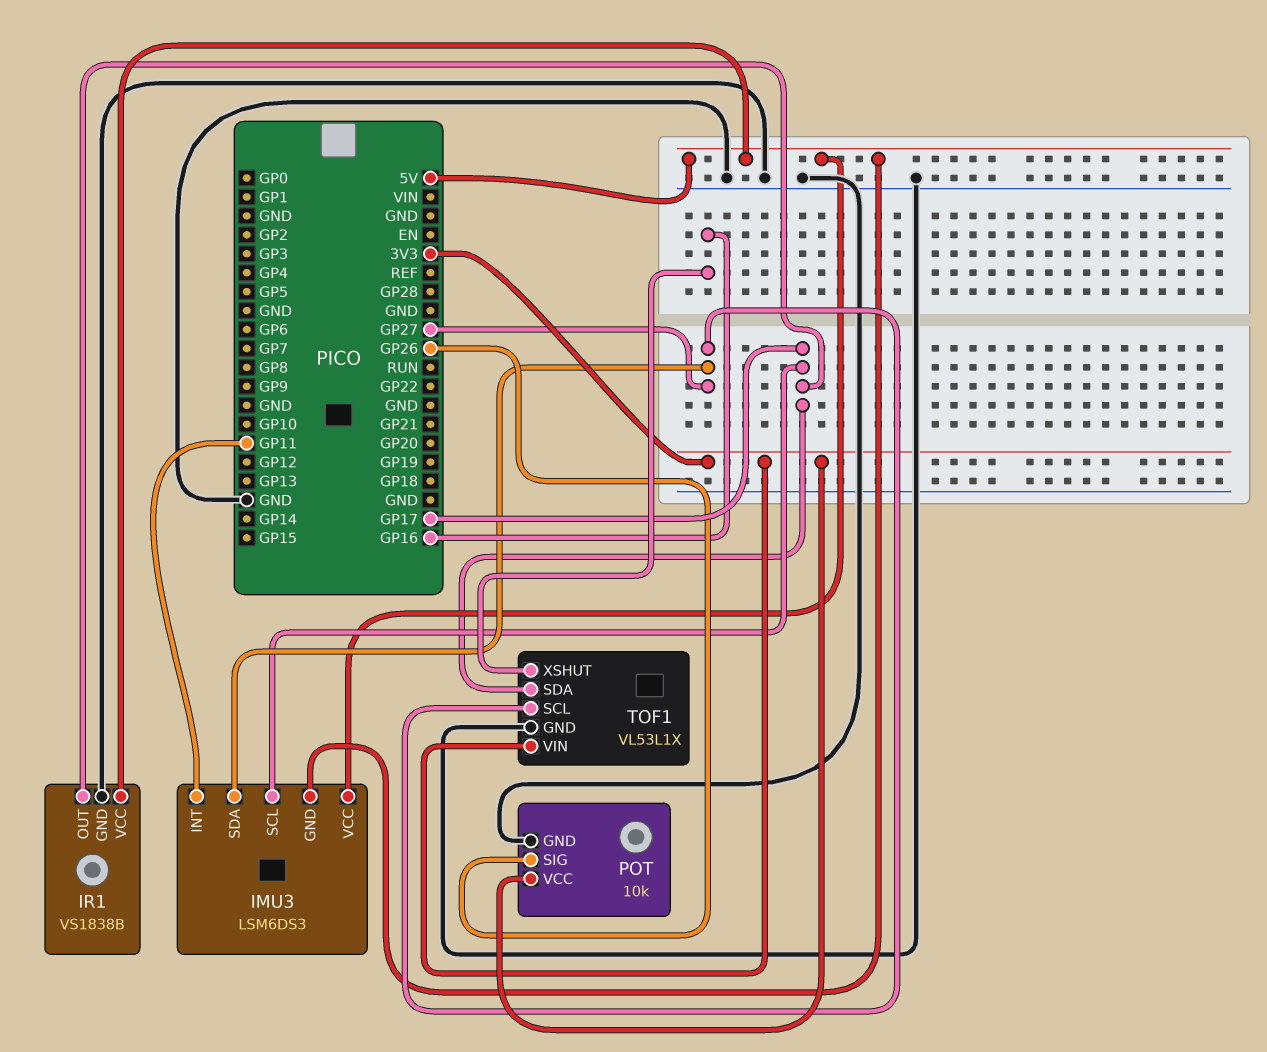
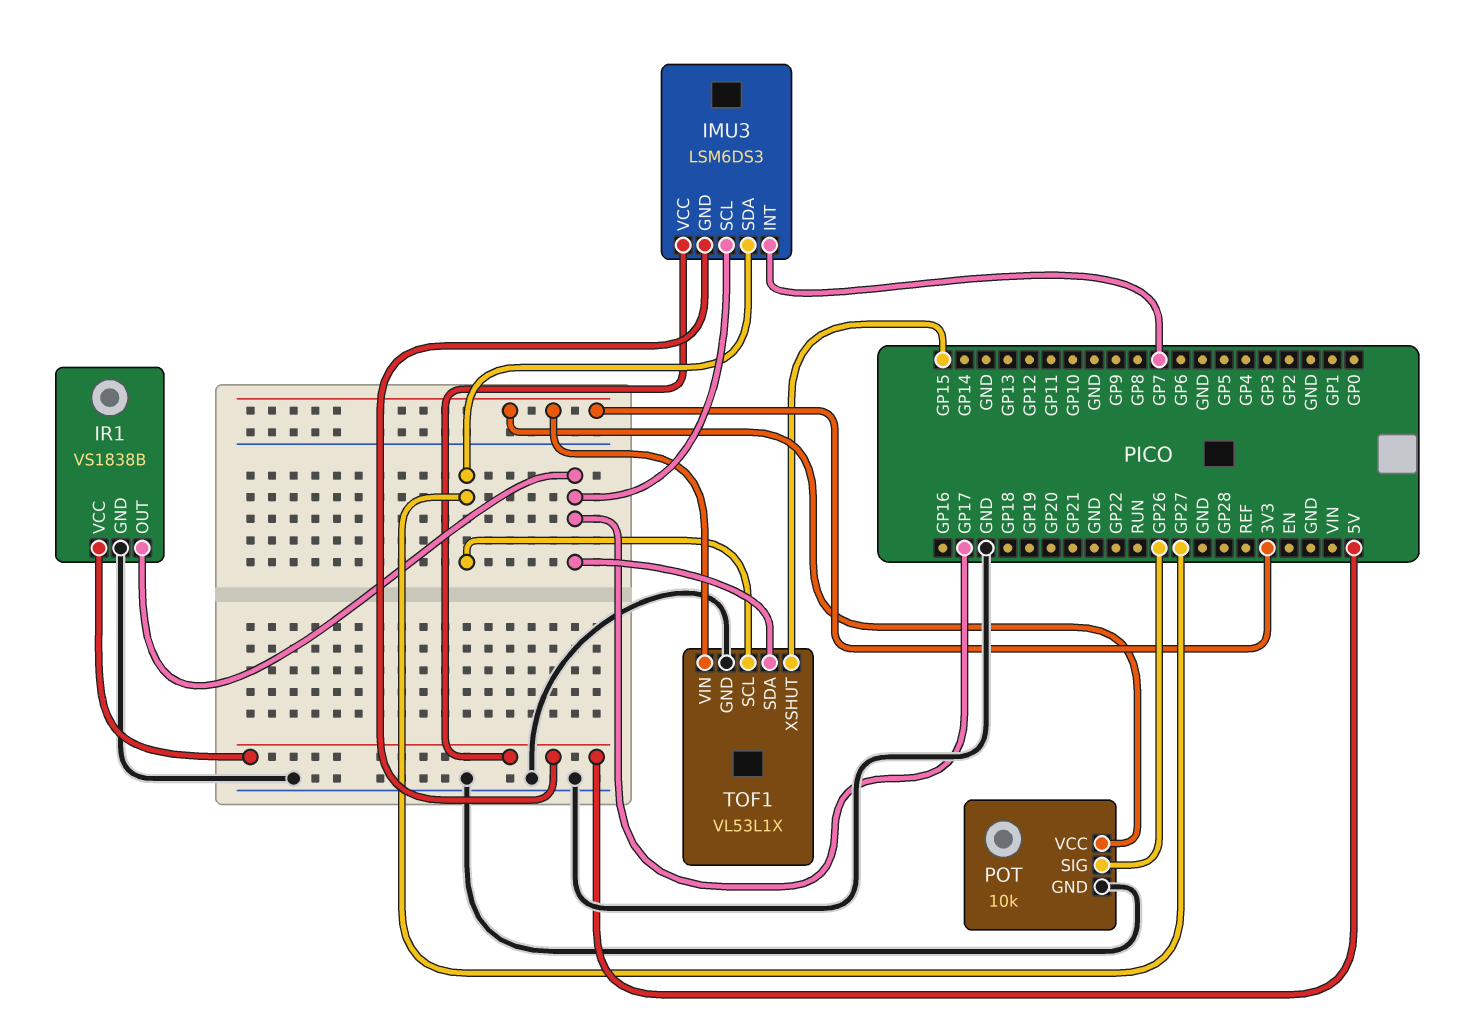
IMU3 pin INT: GP11 -> GP7
TOF1 pin XSHUT: GP16 -> GP15

